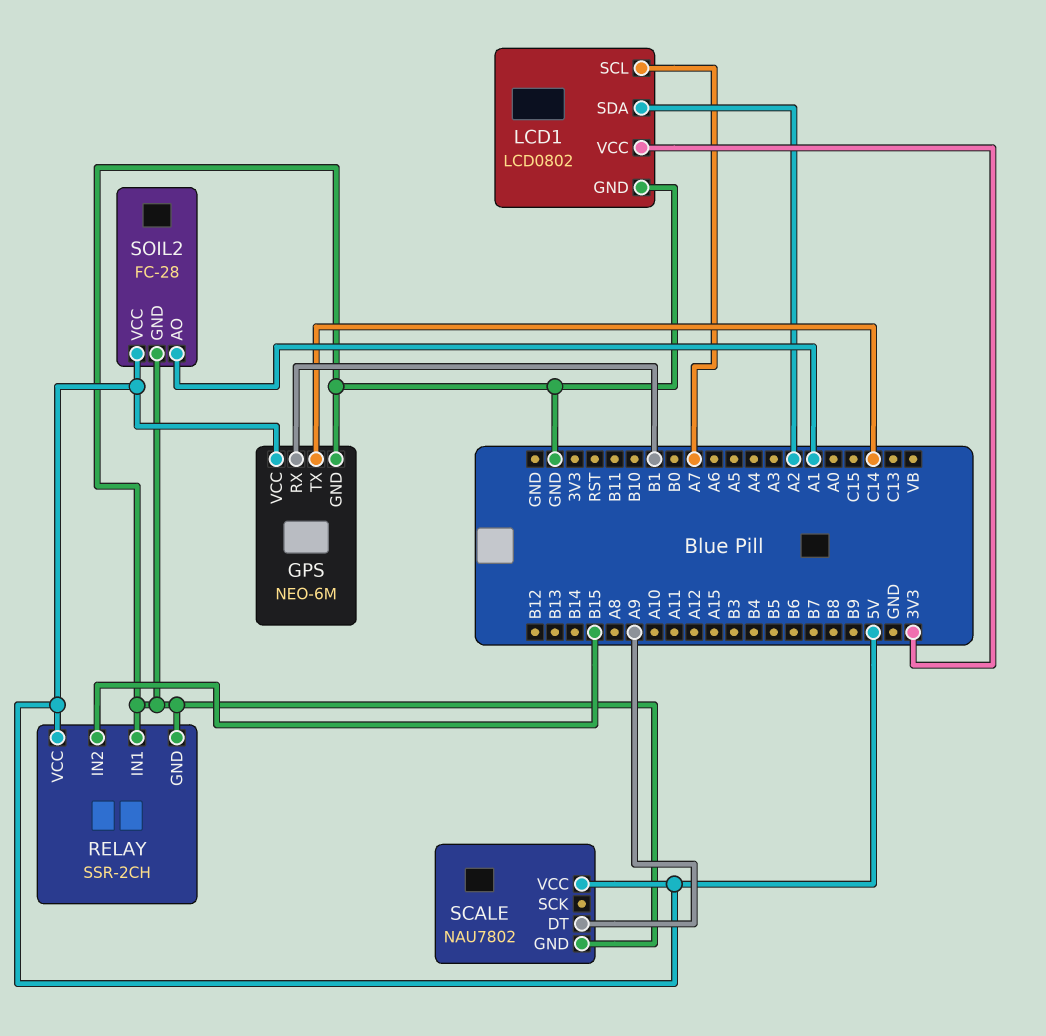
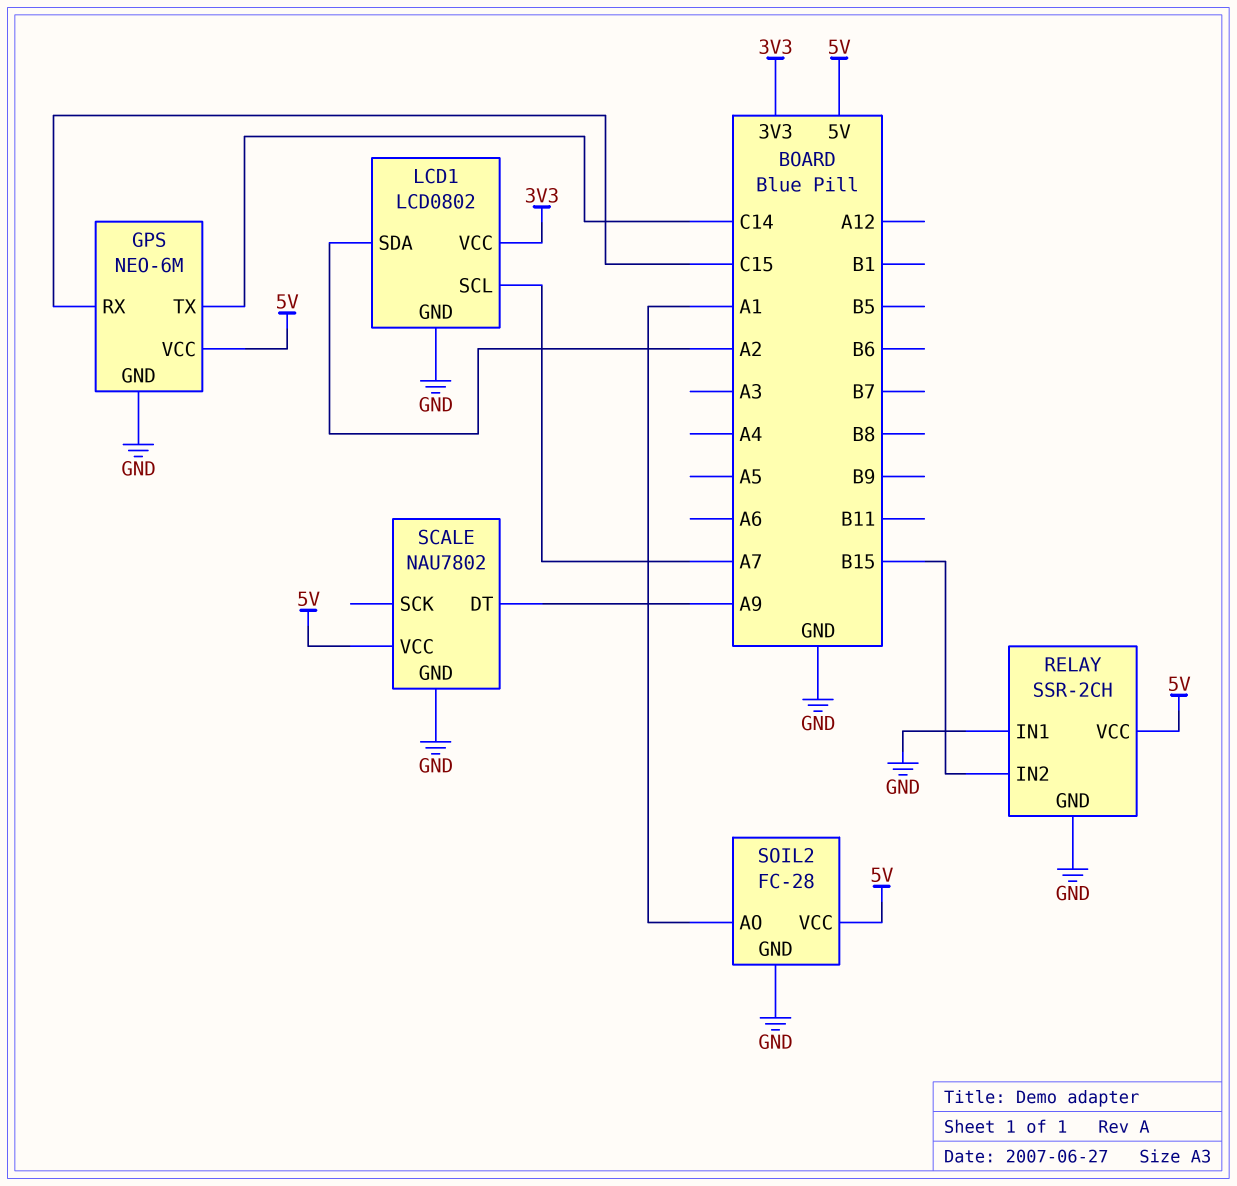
GPS pin RX: B1 -> C15

